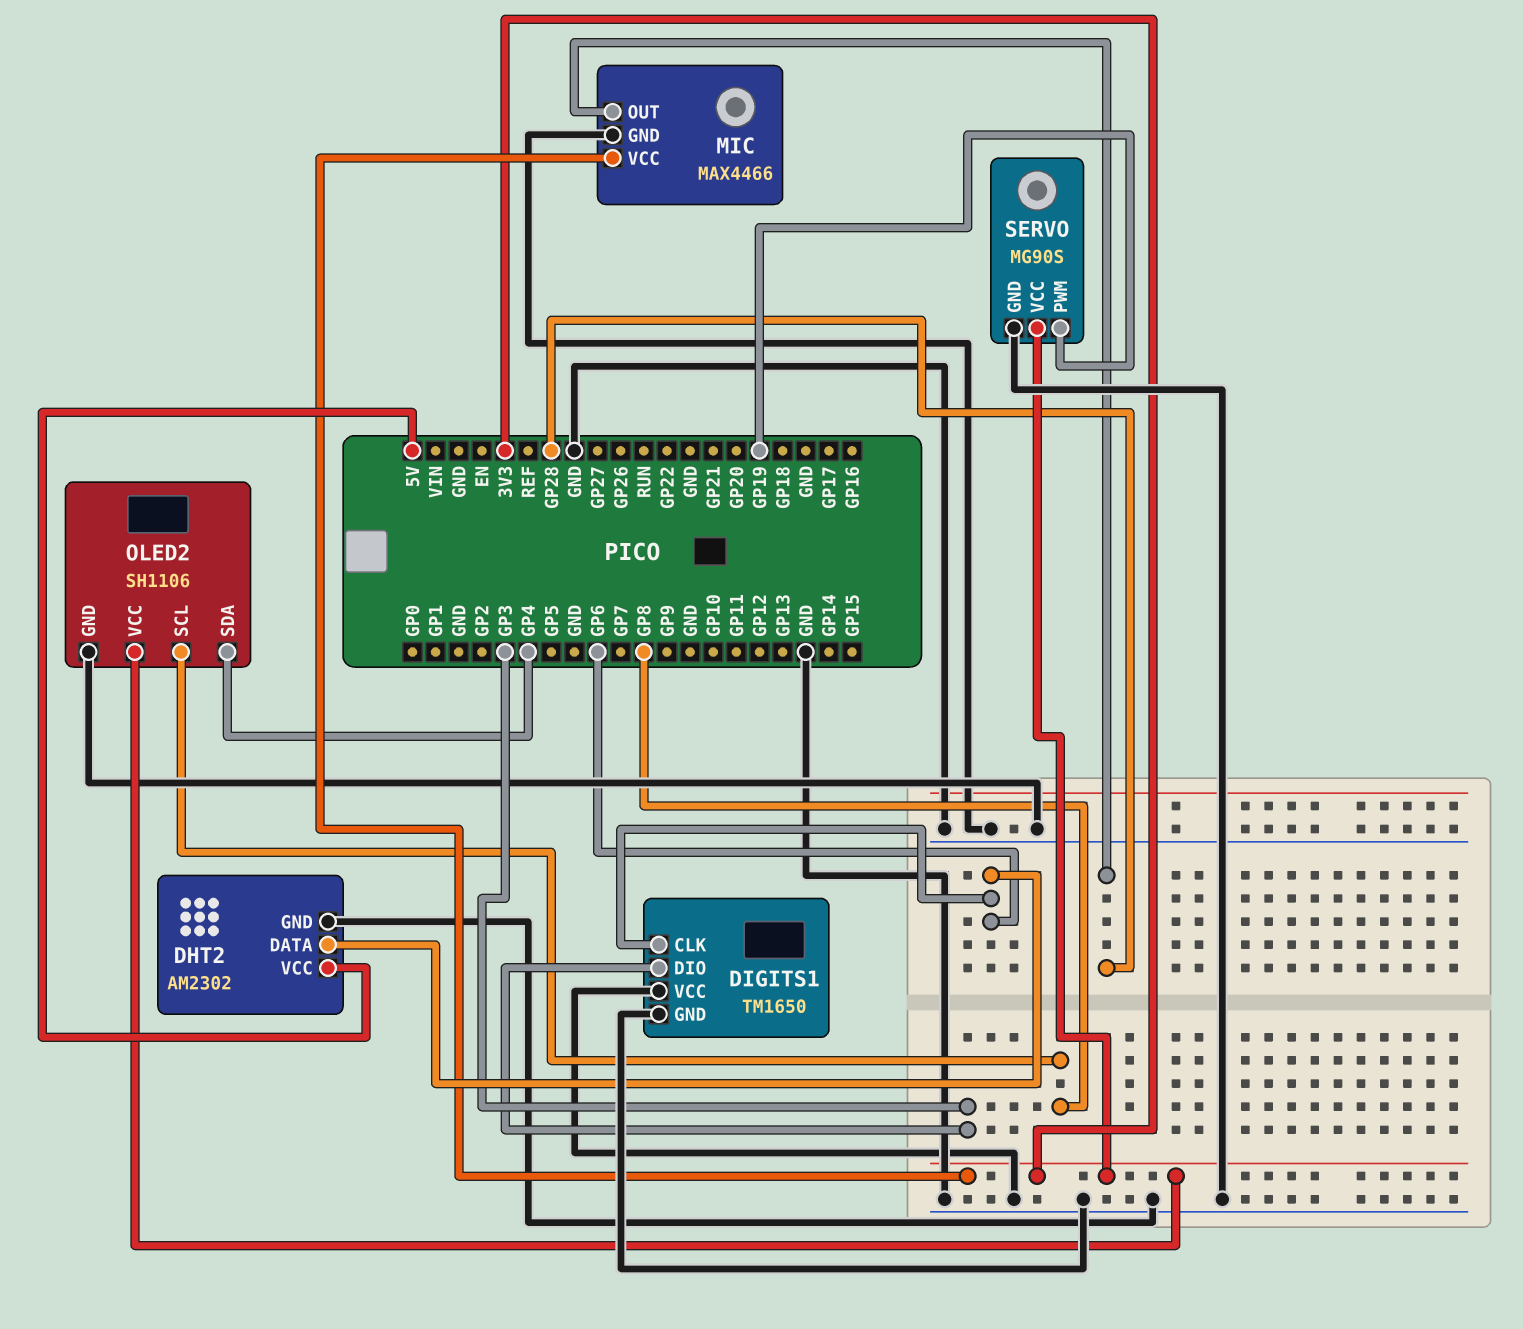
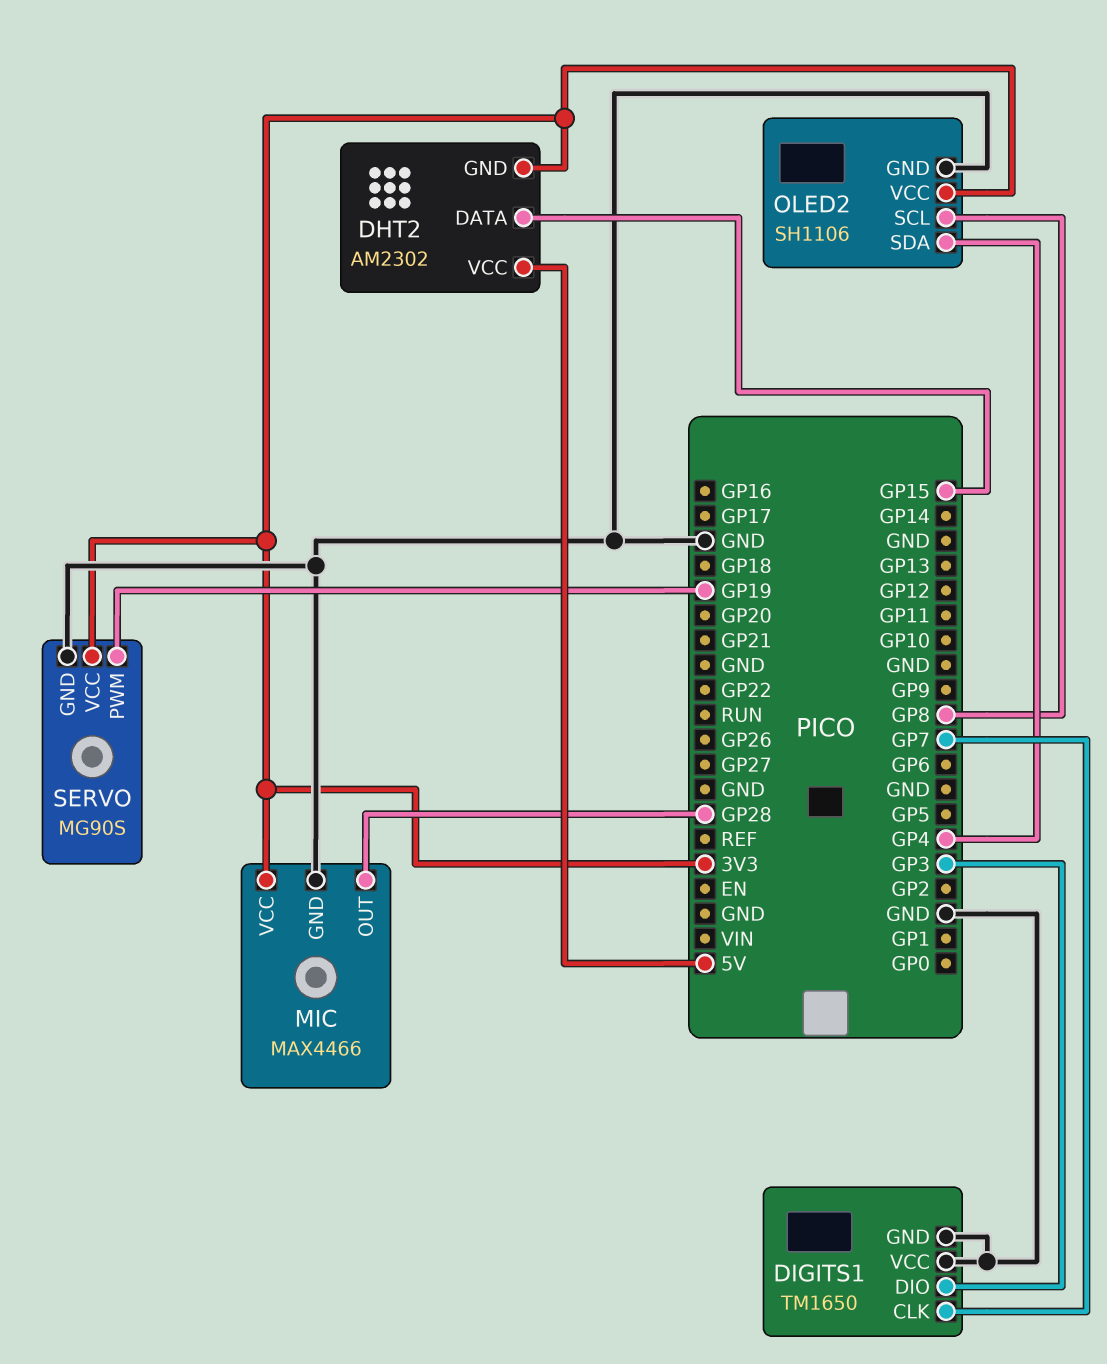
DHT2 pin DATA: GP6 -> GP15
DHT2 pin GND: GND -> 3V3
DIGITS1 pin CLK: GP6 -> GP7

